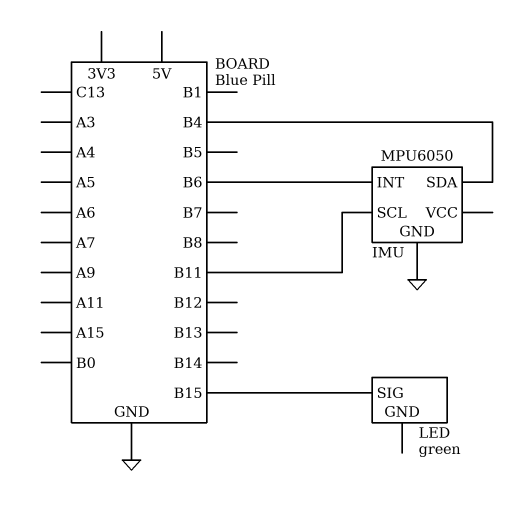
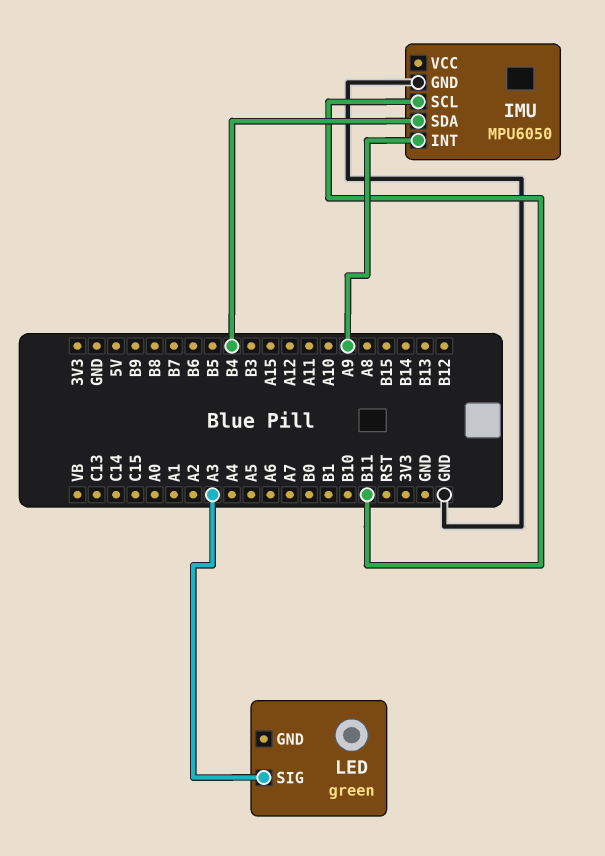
IMU pin INT: B6 -> A9
LED pin SIG: B15 -> A3

